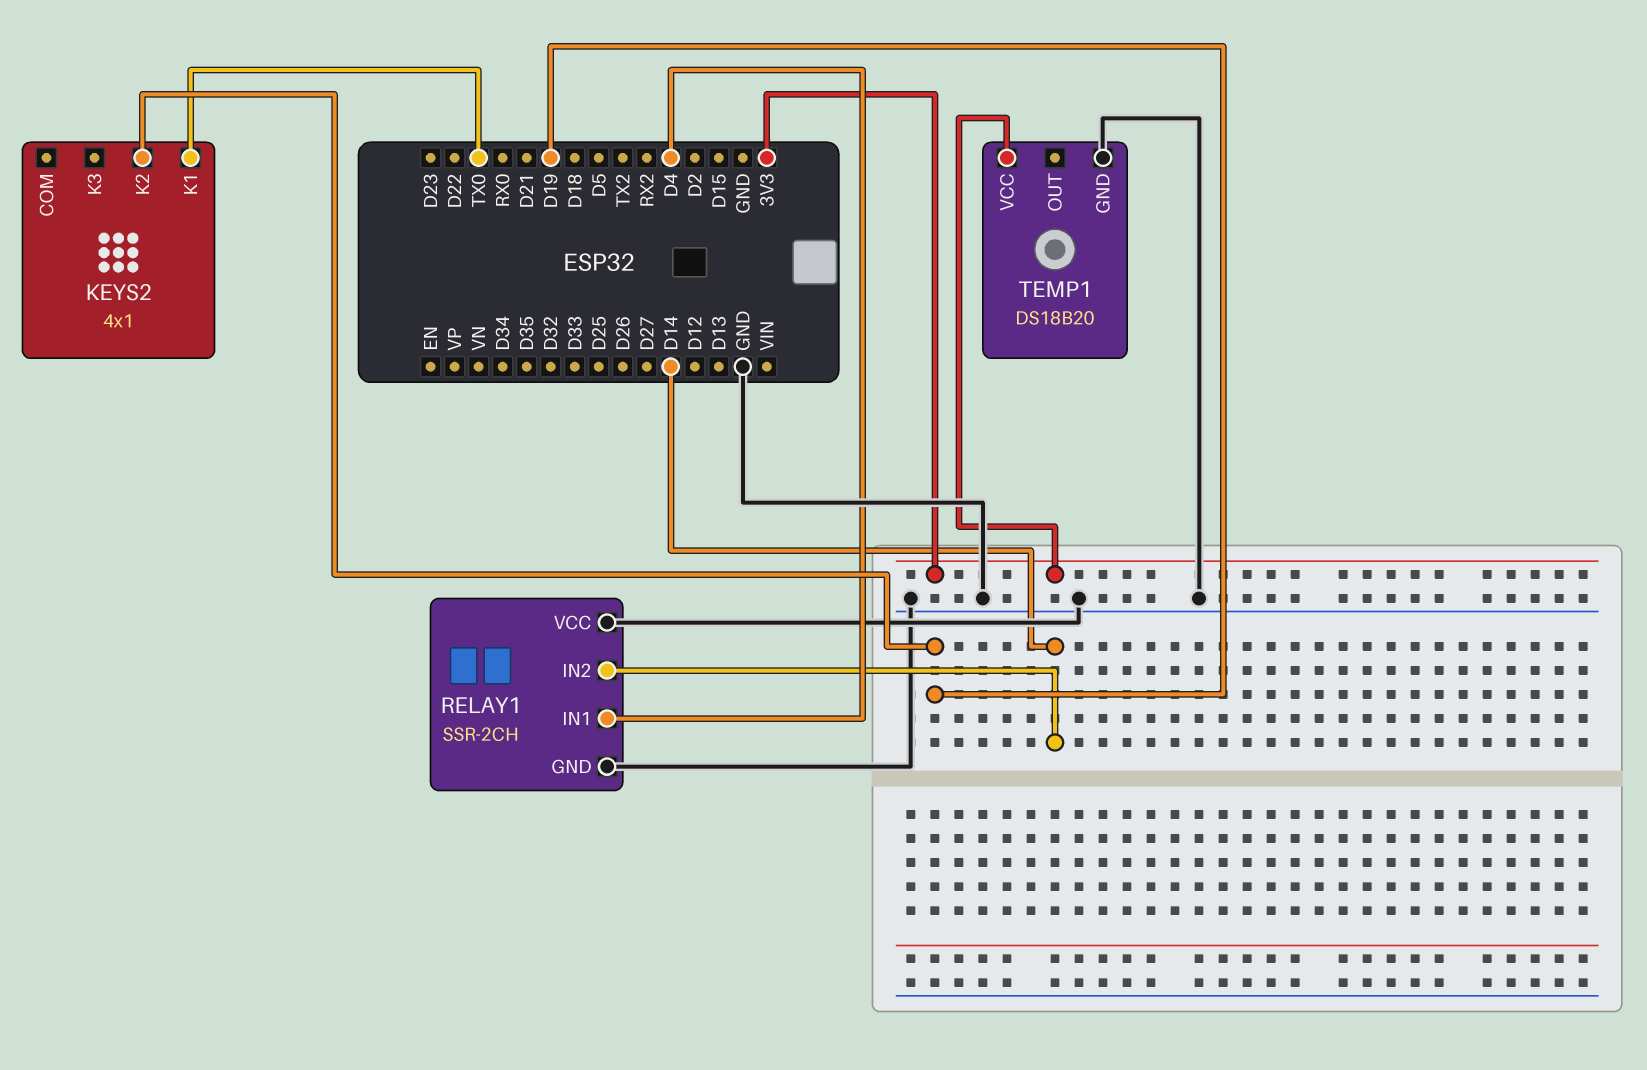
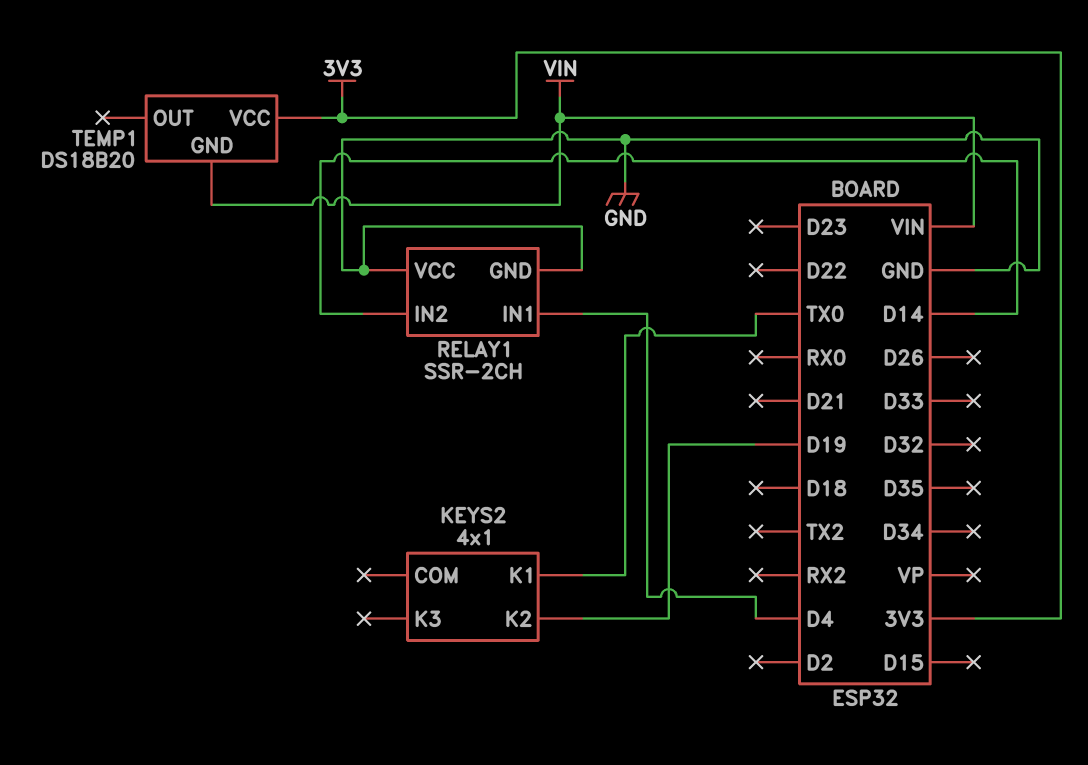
TEMP1 pin GND: GND -> VIN

